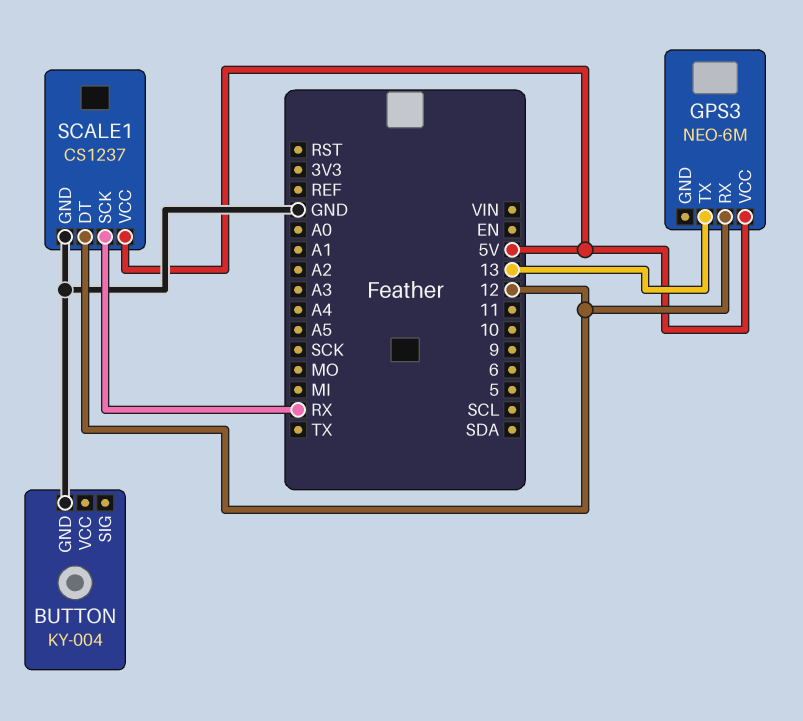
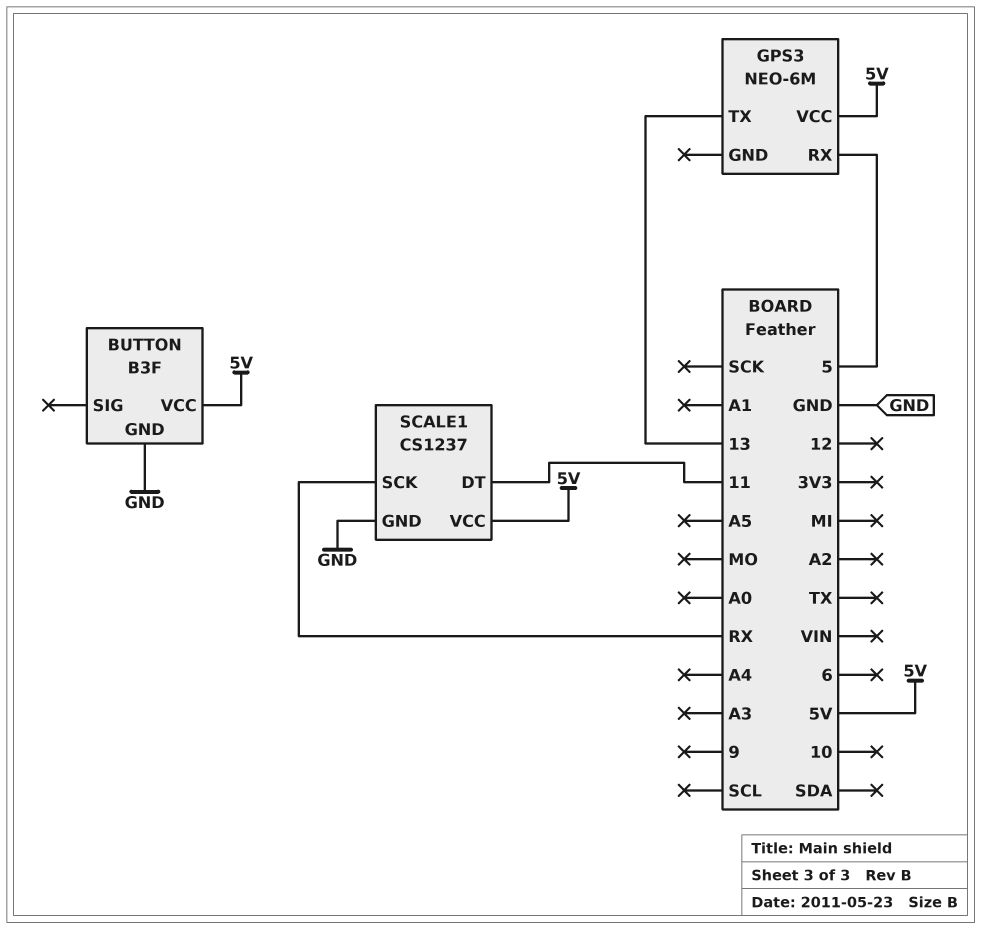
BUTTON: KY-004 -> B3F
BUTTON pin VCC: none -> 5V
GPS3 pin RX: 12 -> 5
SCALE1 pin DT: 12 -> 11

